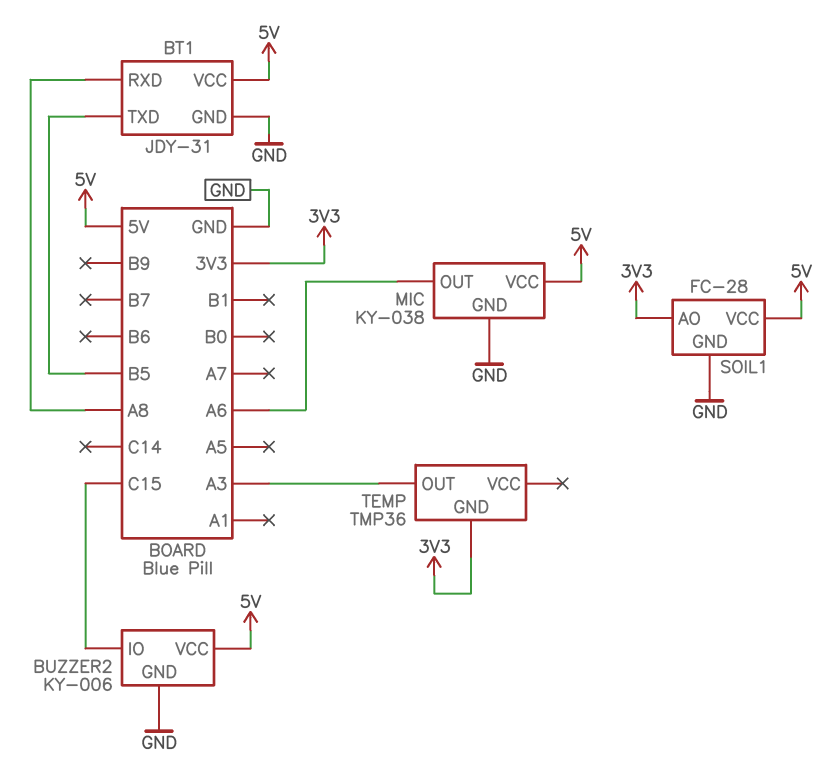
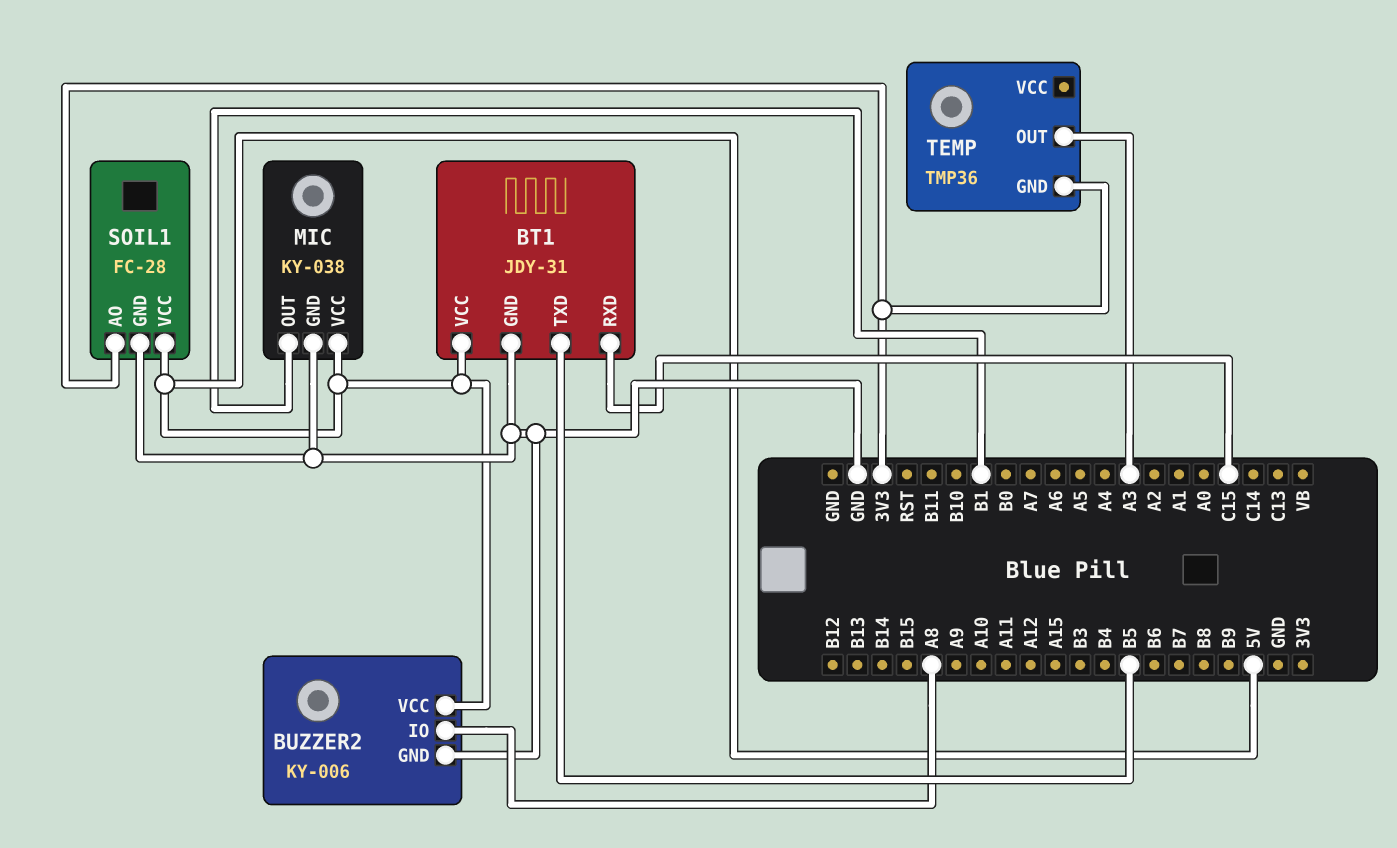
BT1 pin RXD: A8 -> C15
BUZZER2 pin IO: C15 -> A8
MIC pin OUT: A6 -> B1

